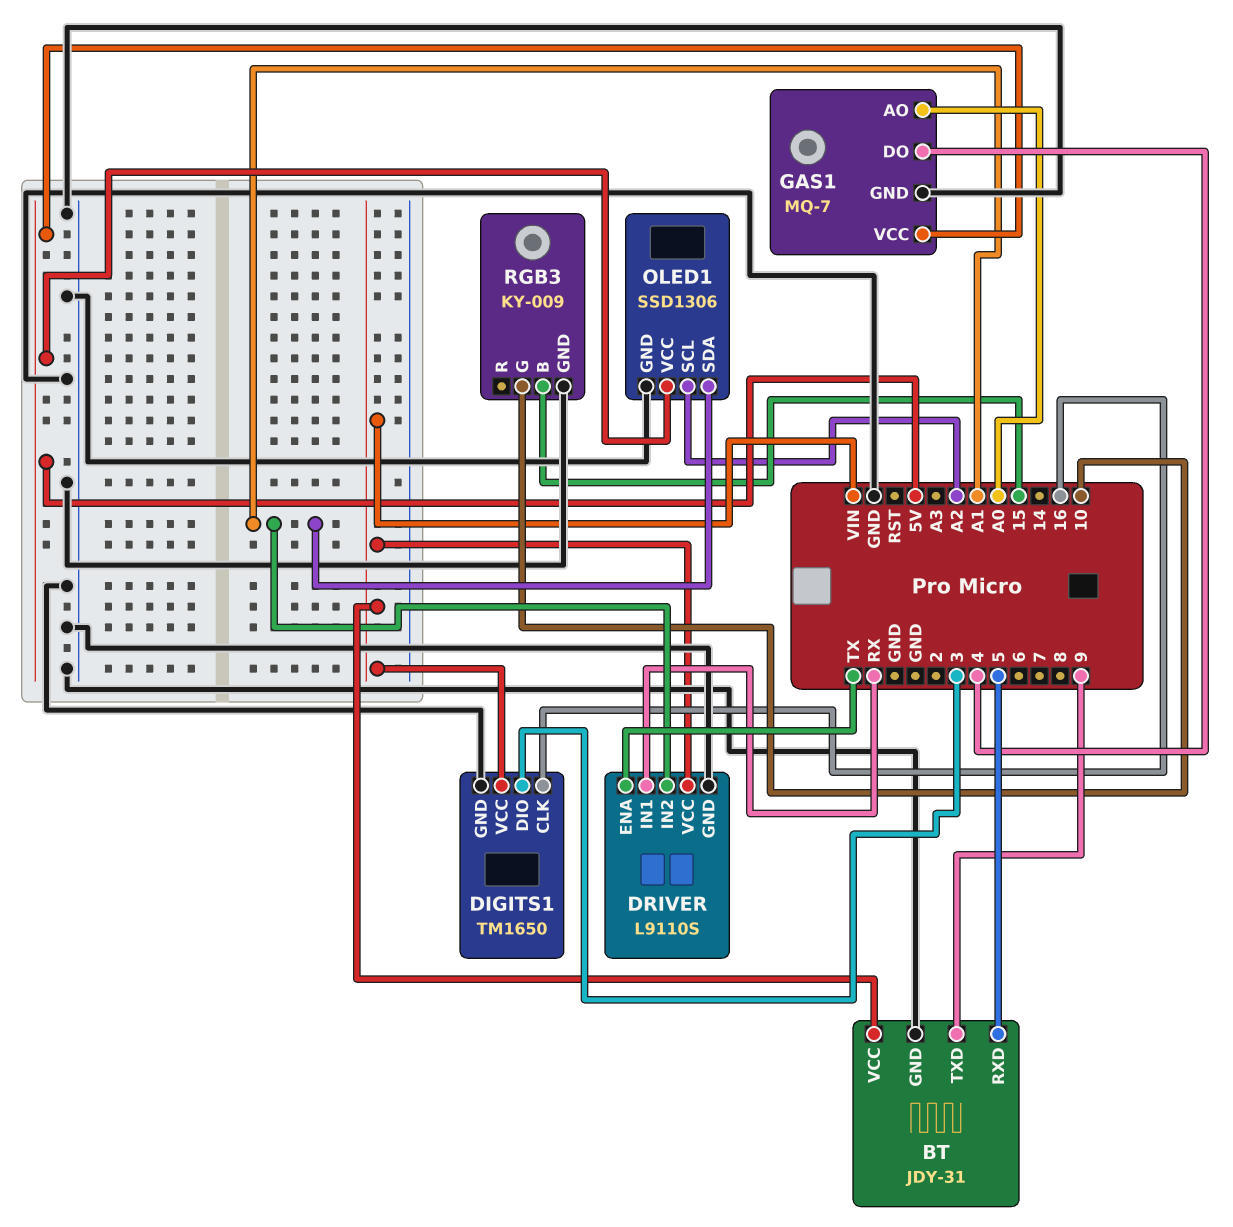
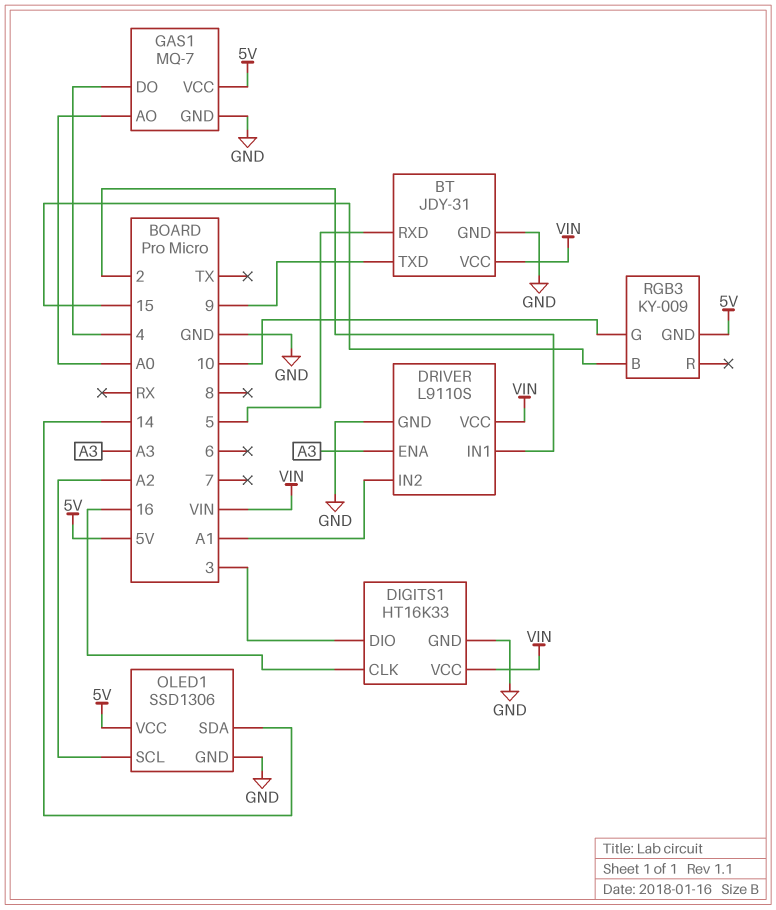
DIGITS1: TM1650 -> HT16K33
DRIVER pin ENA: TX -> A3
DRIVER pin IN1: RX -> 2
OLED1 pin SDA: A1 -> 14
RGB3 pin GND: GND -> 5V

